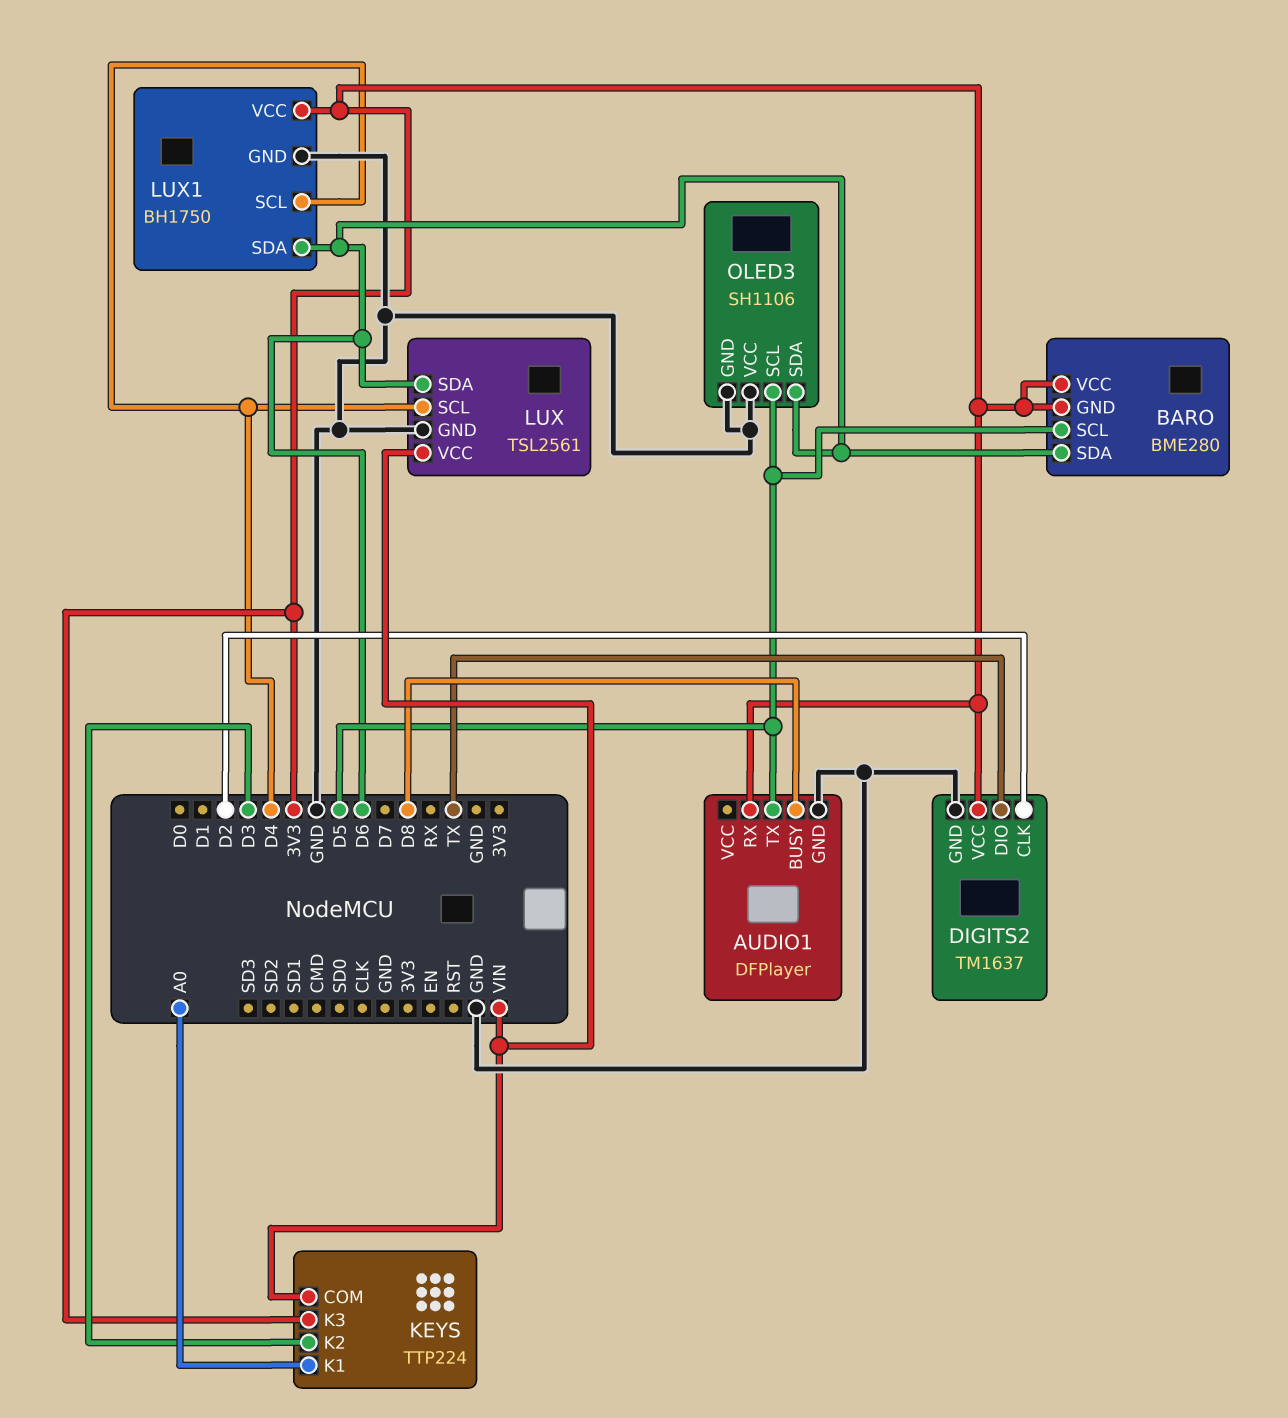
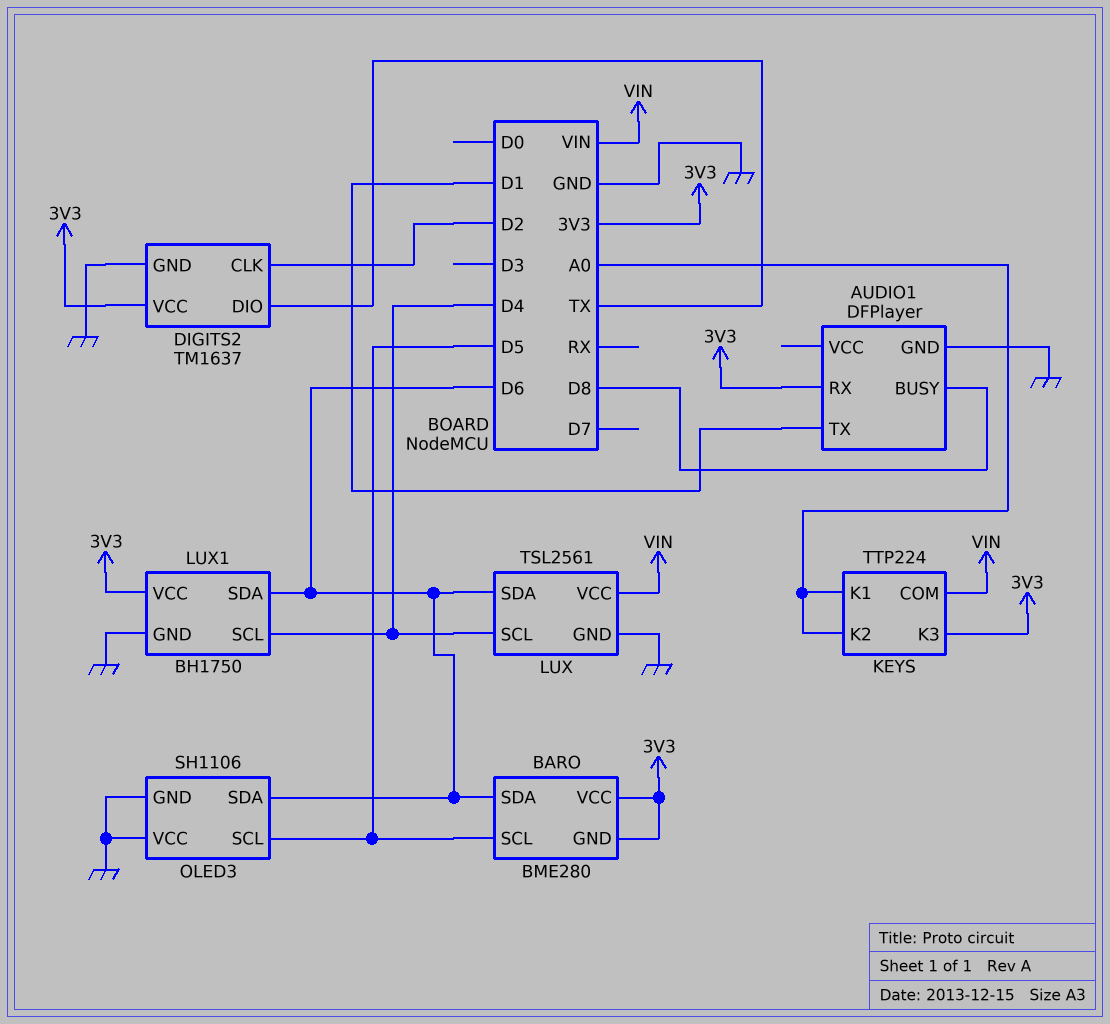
AUDIO1 pin TX: D5 -> D1
KEYS pin K2: D3 -> A0

